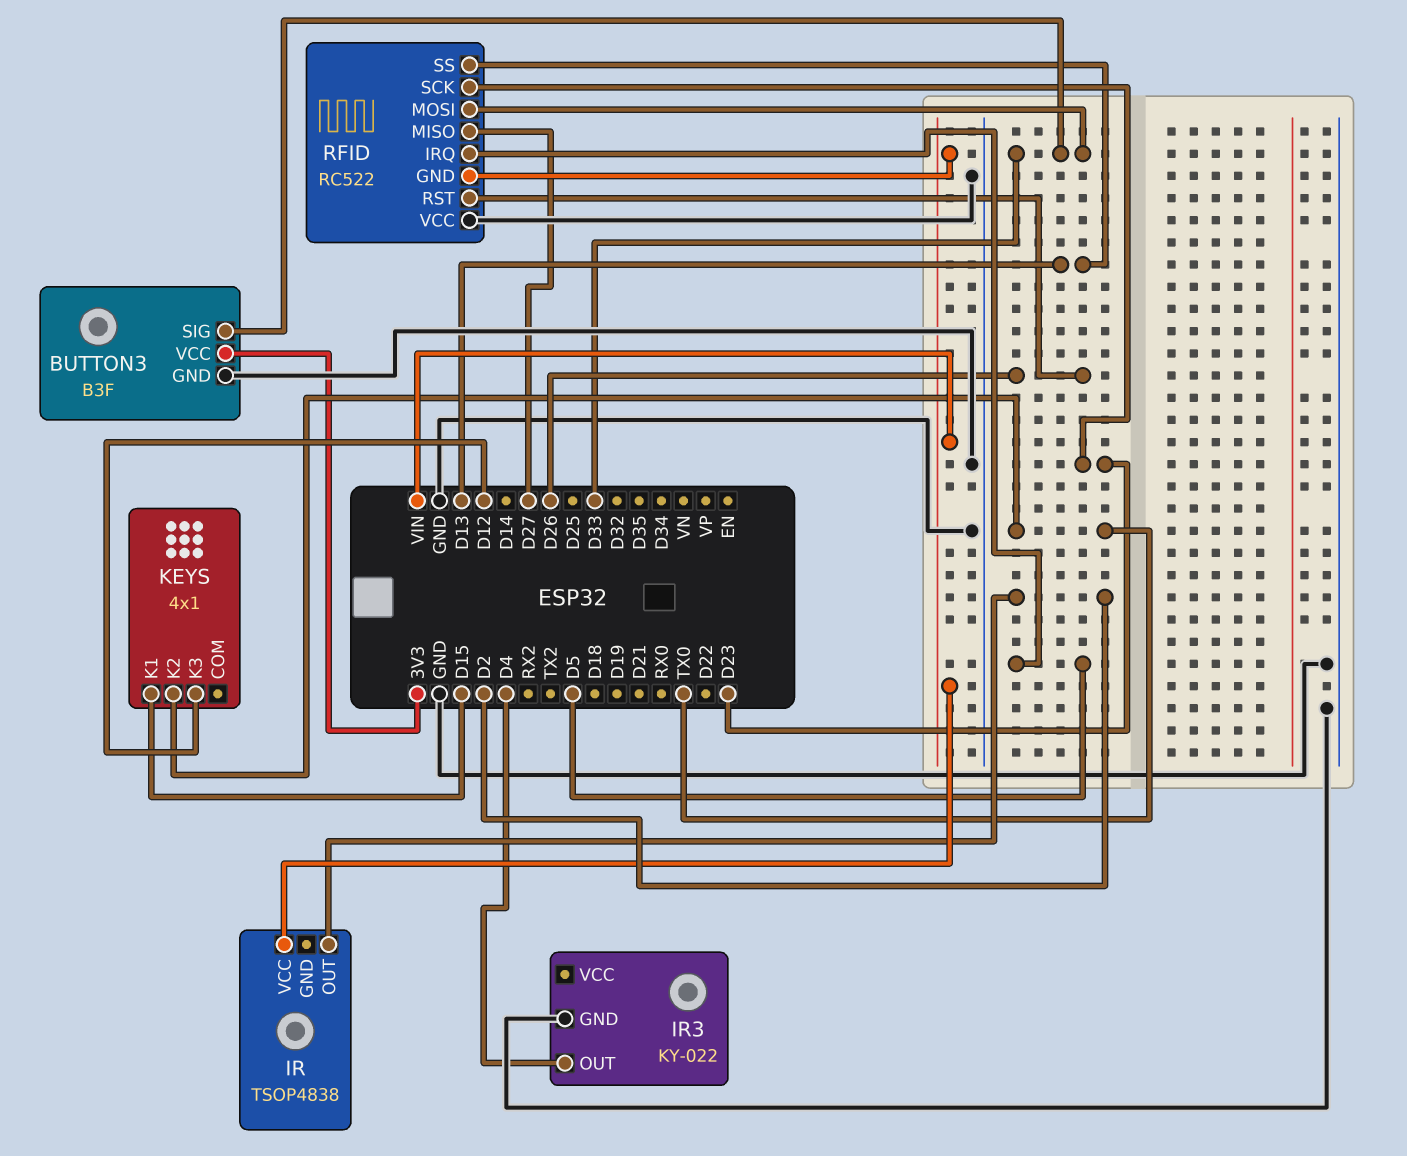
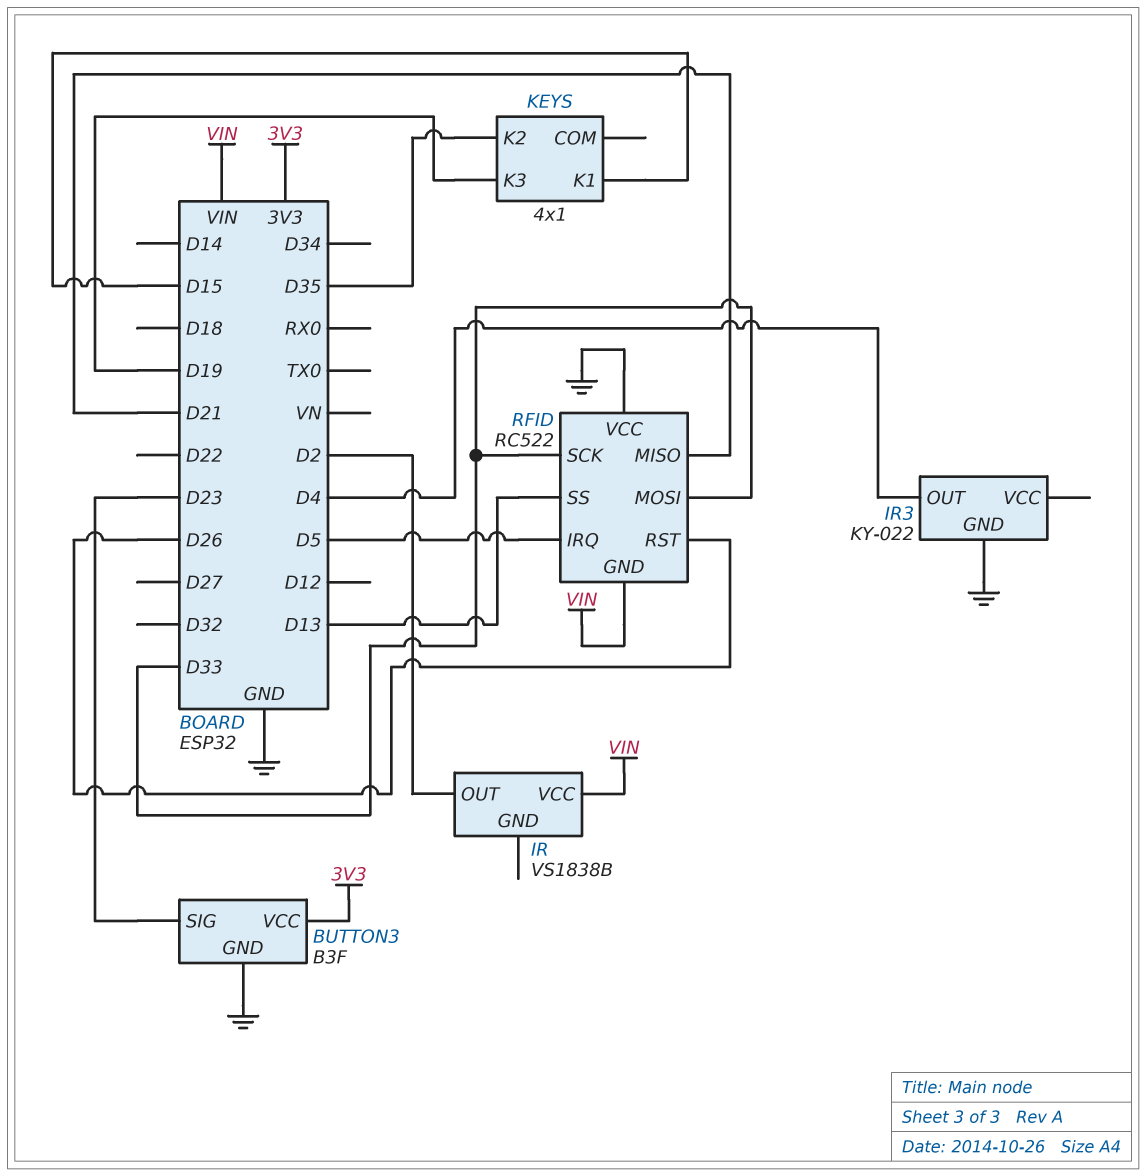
BUTTON3 pin SIG: D33 -> D23
IR: TSOP4838 -> VS1838B
KEYS pin K2: TX0 -> D35
KEYS pin K3: D12 -> D19
RFID pin MISO: D27 -> D21
RFID pin SCK: D23 -> D33

